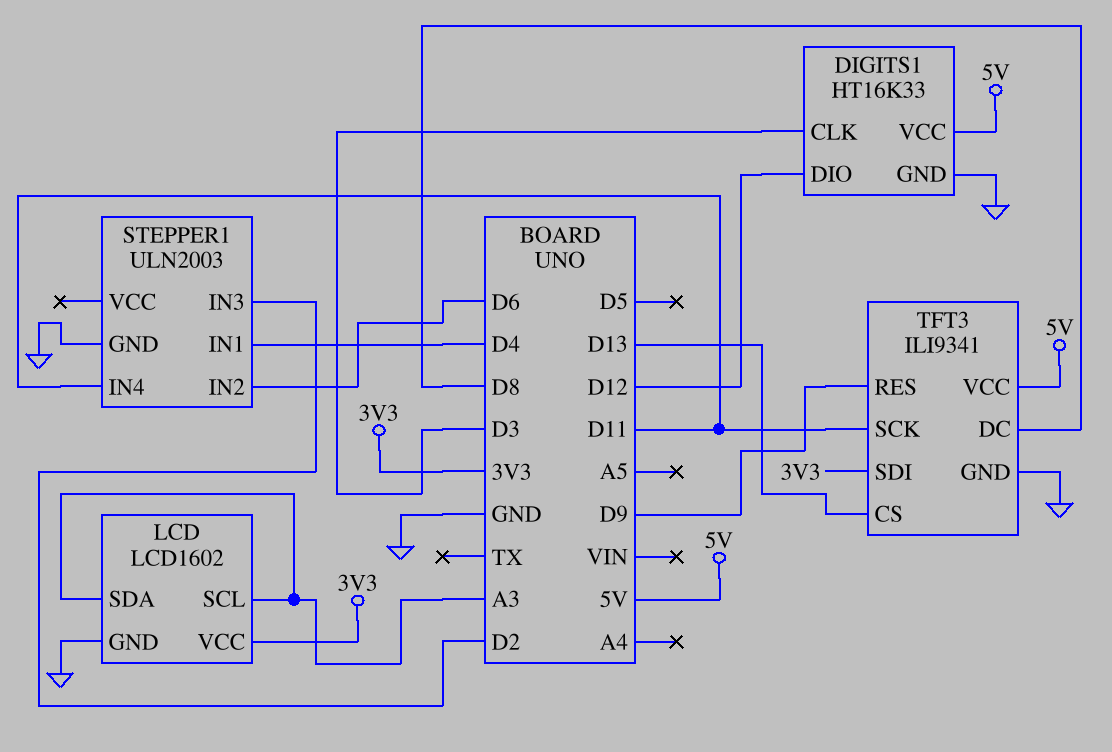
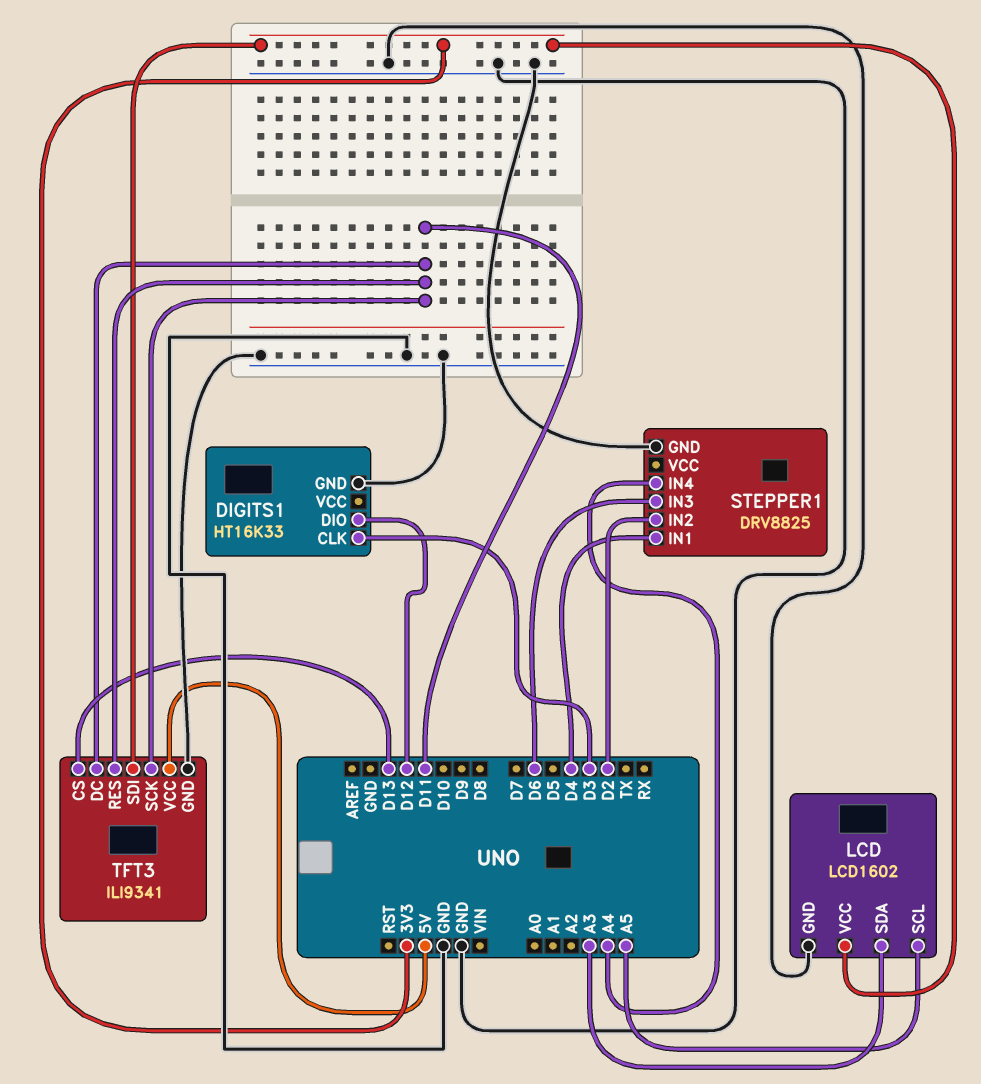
DIGITS1 pin VCC: 5V -> none
LCD pin SCL: A3 -> A5
STEPPER1: ULN2003 -> DRV8825
STEPPER1 pin IN2: D6 -> D2
STEPPER1 pin IN3: D2 -> D6
STEPPER1 pin IN4: D11 -> A4
TFT3 pin DC: D8 -> D11
TFT3 pin RES: D9 -> D11

